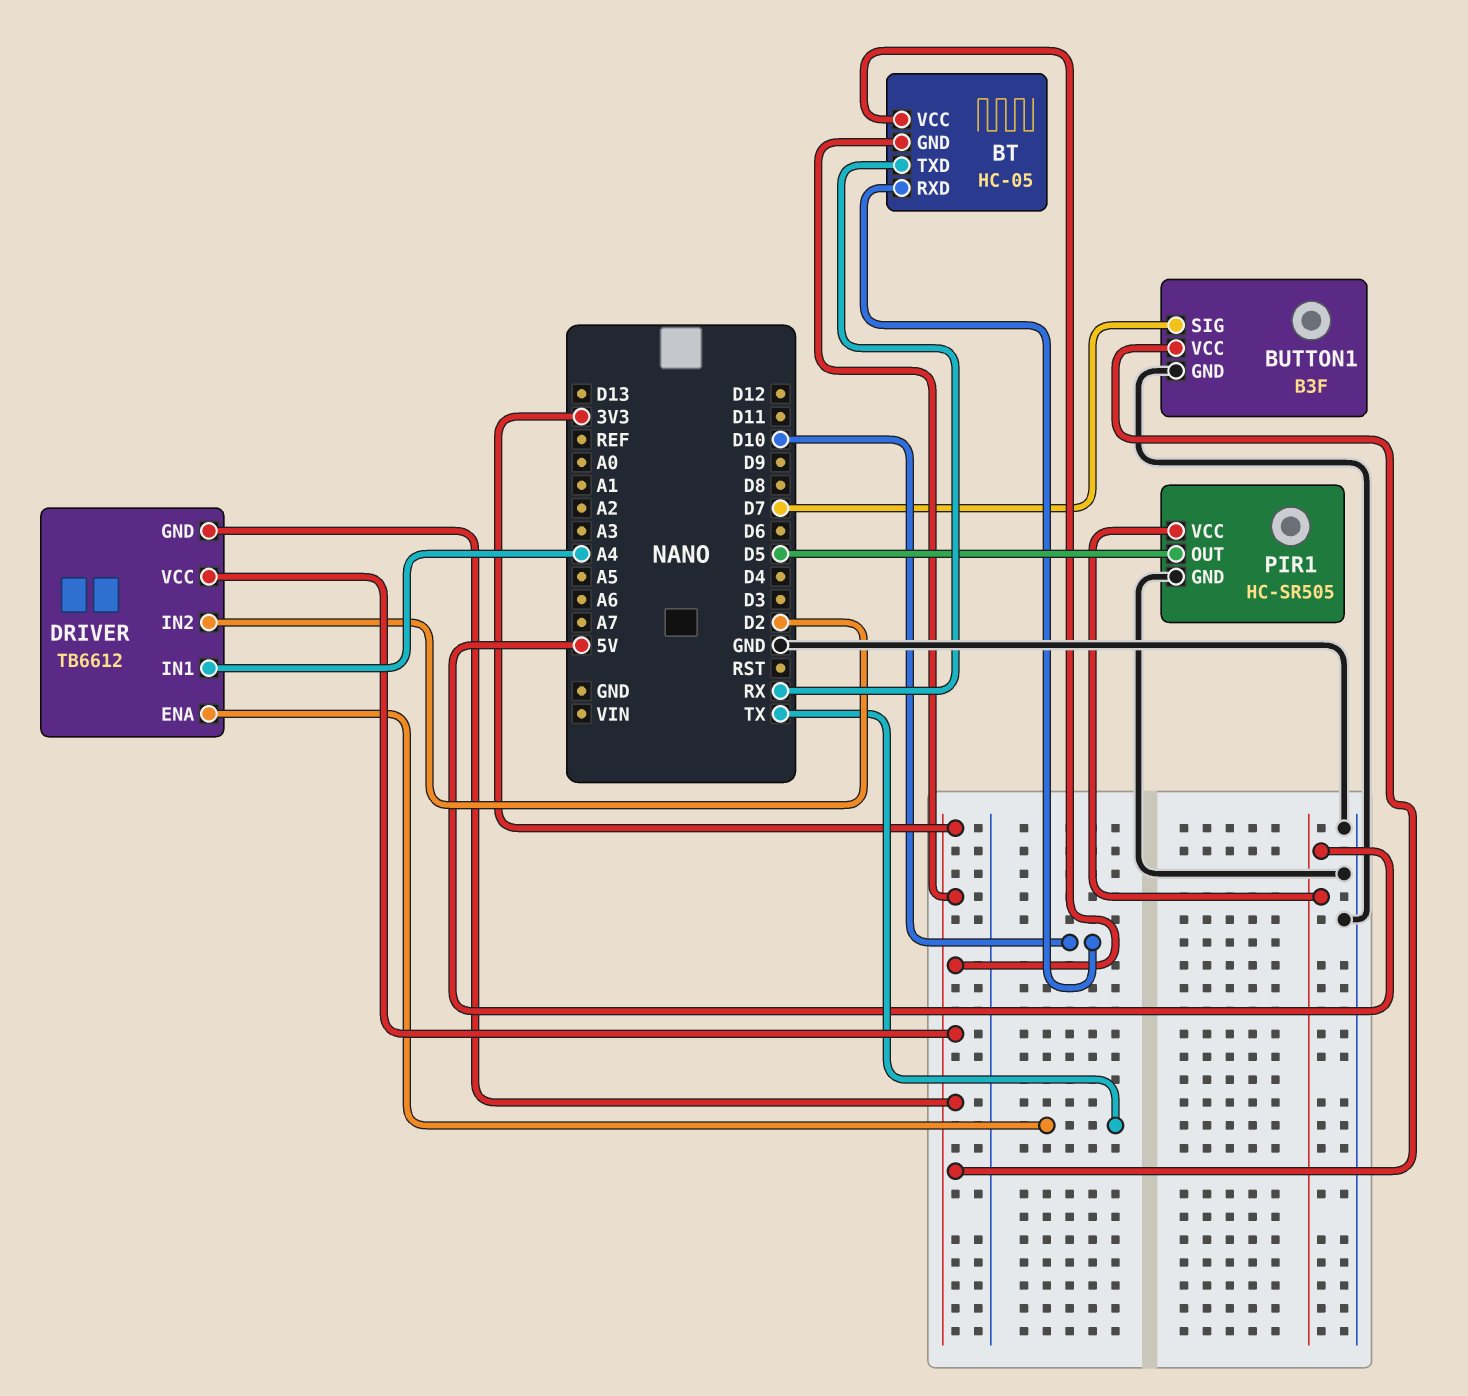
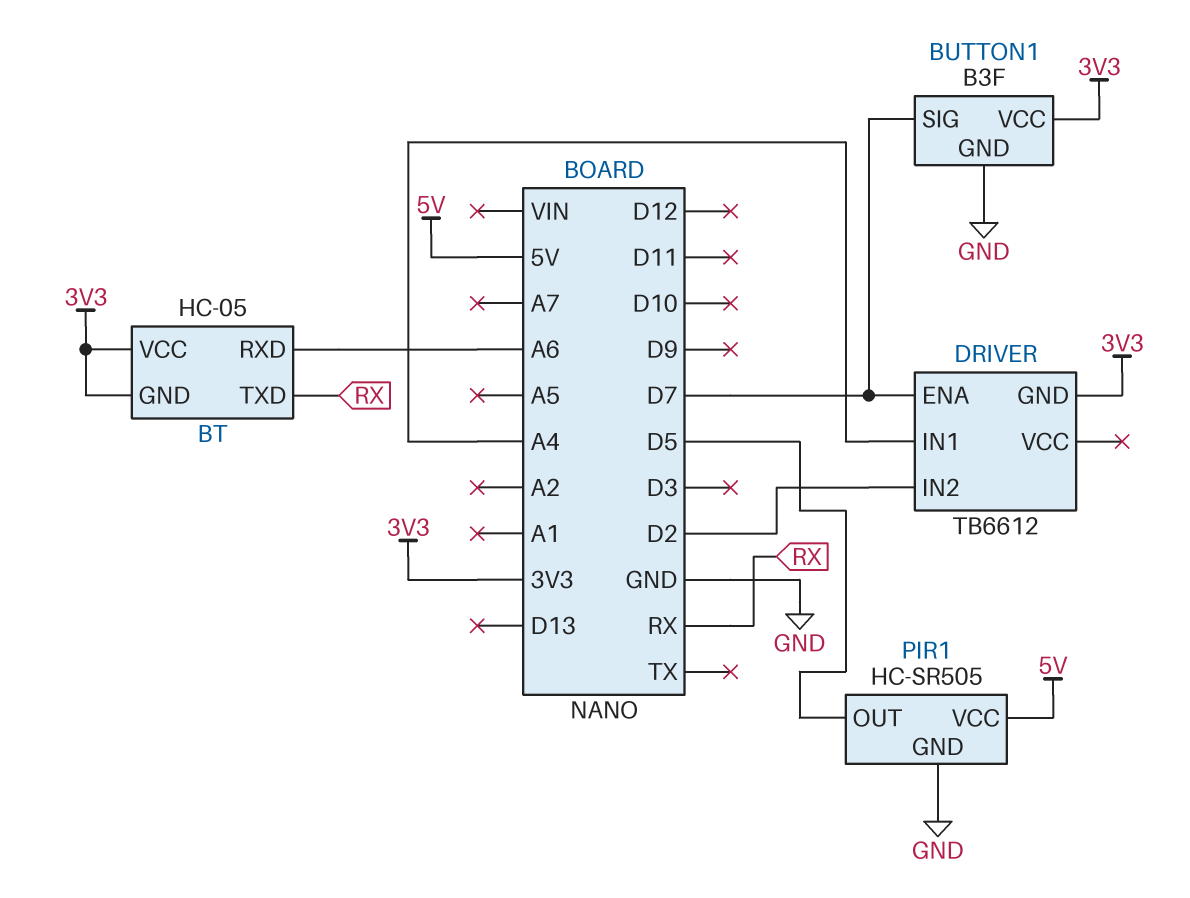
BT pin RXD: D10 -> A6
DRIVER pin ENA: TX -> D7
DRIVER pin VCC: 3V3 -> none

